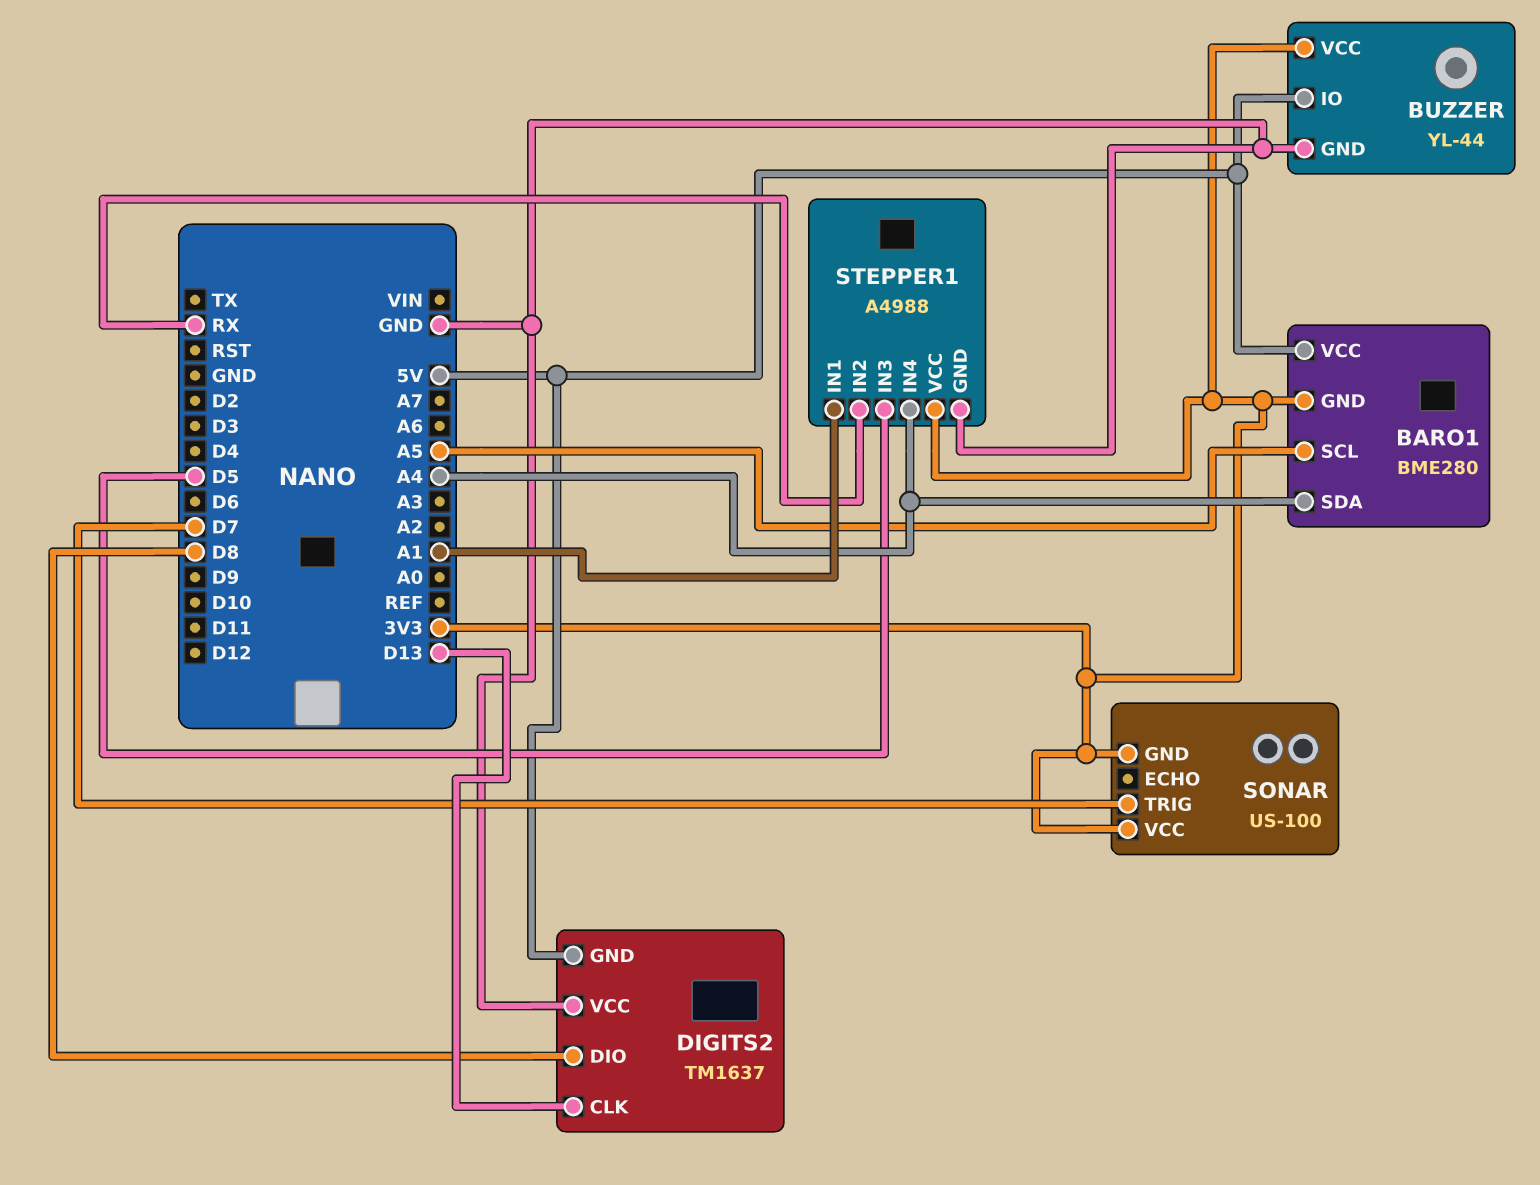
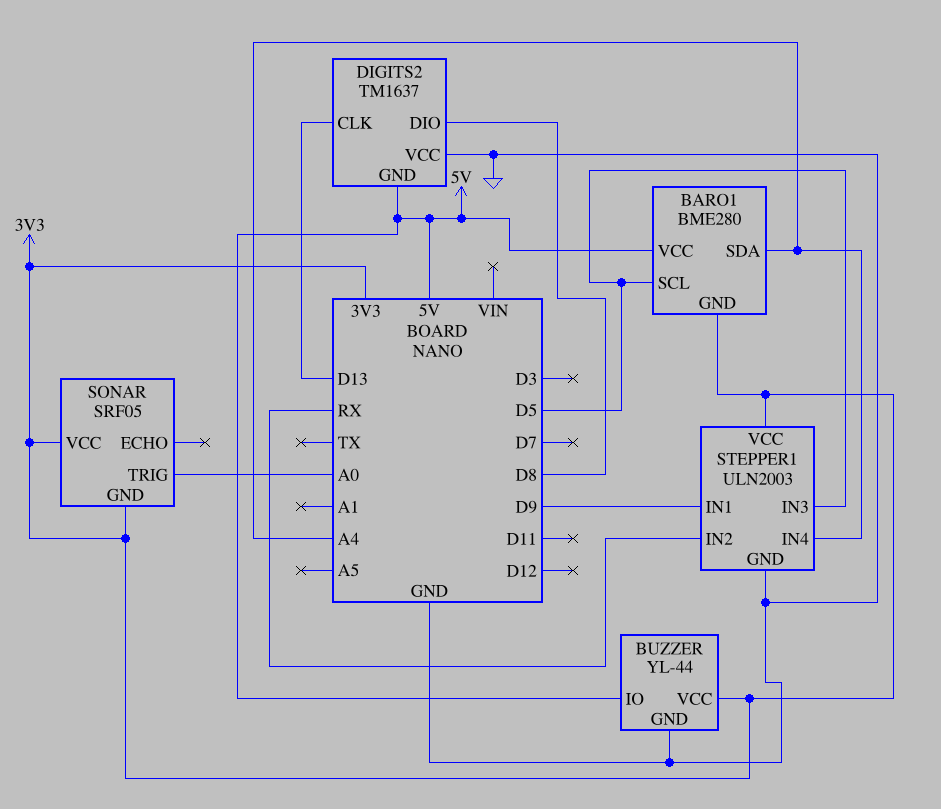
BARO1 pin SCL: A5 -> D5
SONAR: US-100 -> SRF05
SONAR pin TRIG: D7 -> A0
STEPPER1: A4988 -> ULN2003
STEPPER1 pin IN1: A1 -> D9

